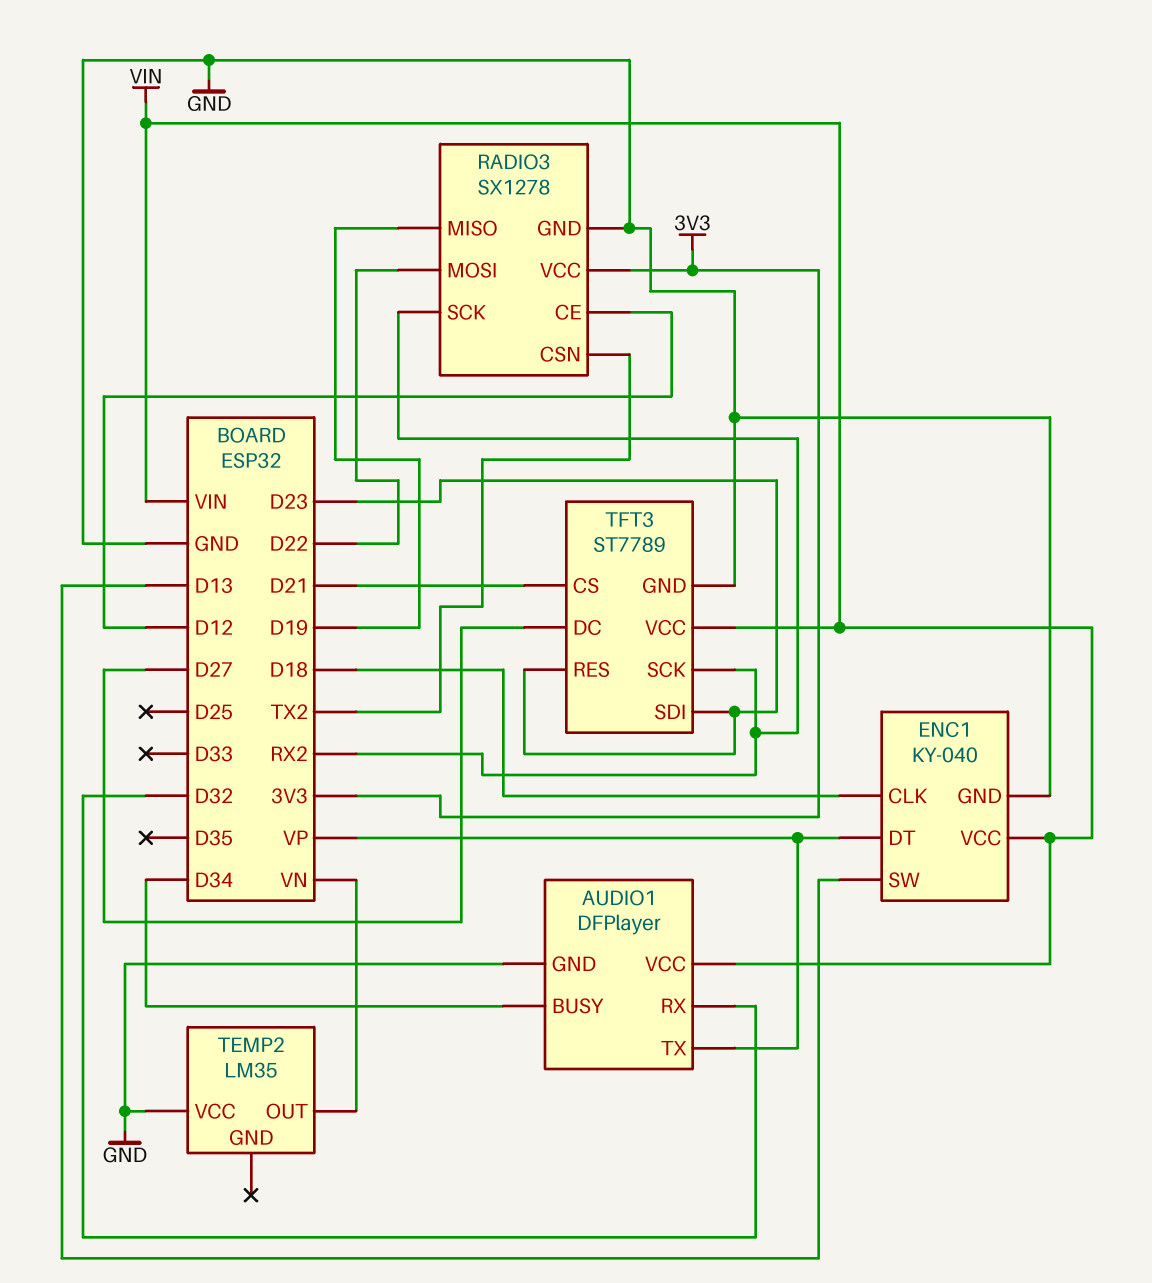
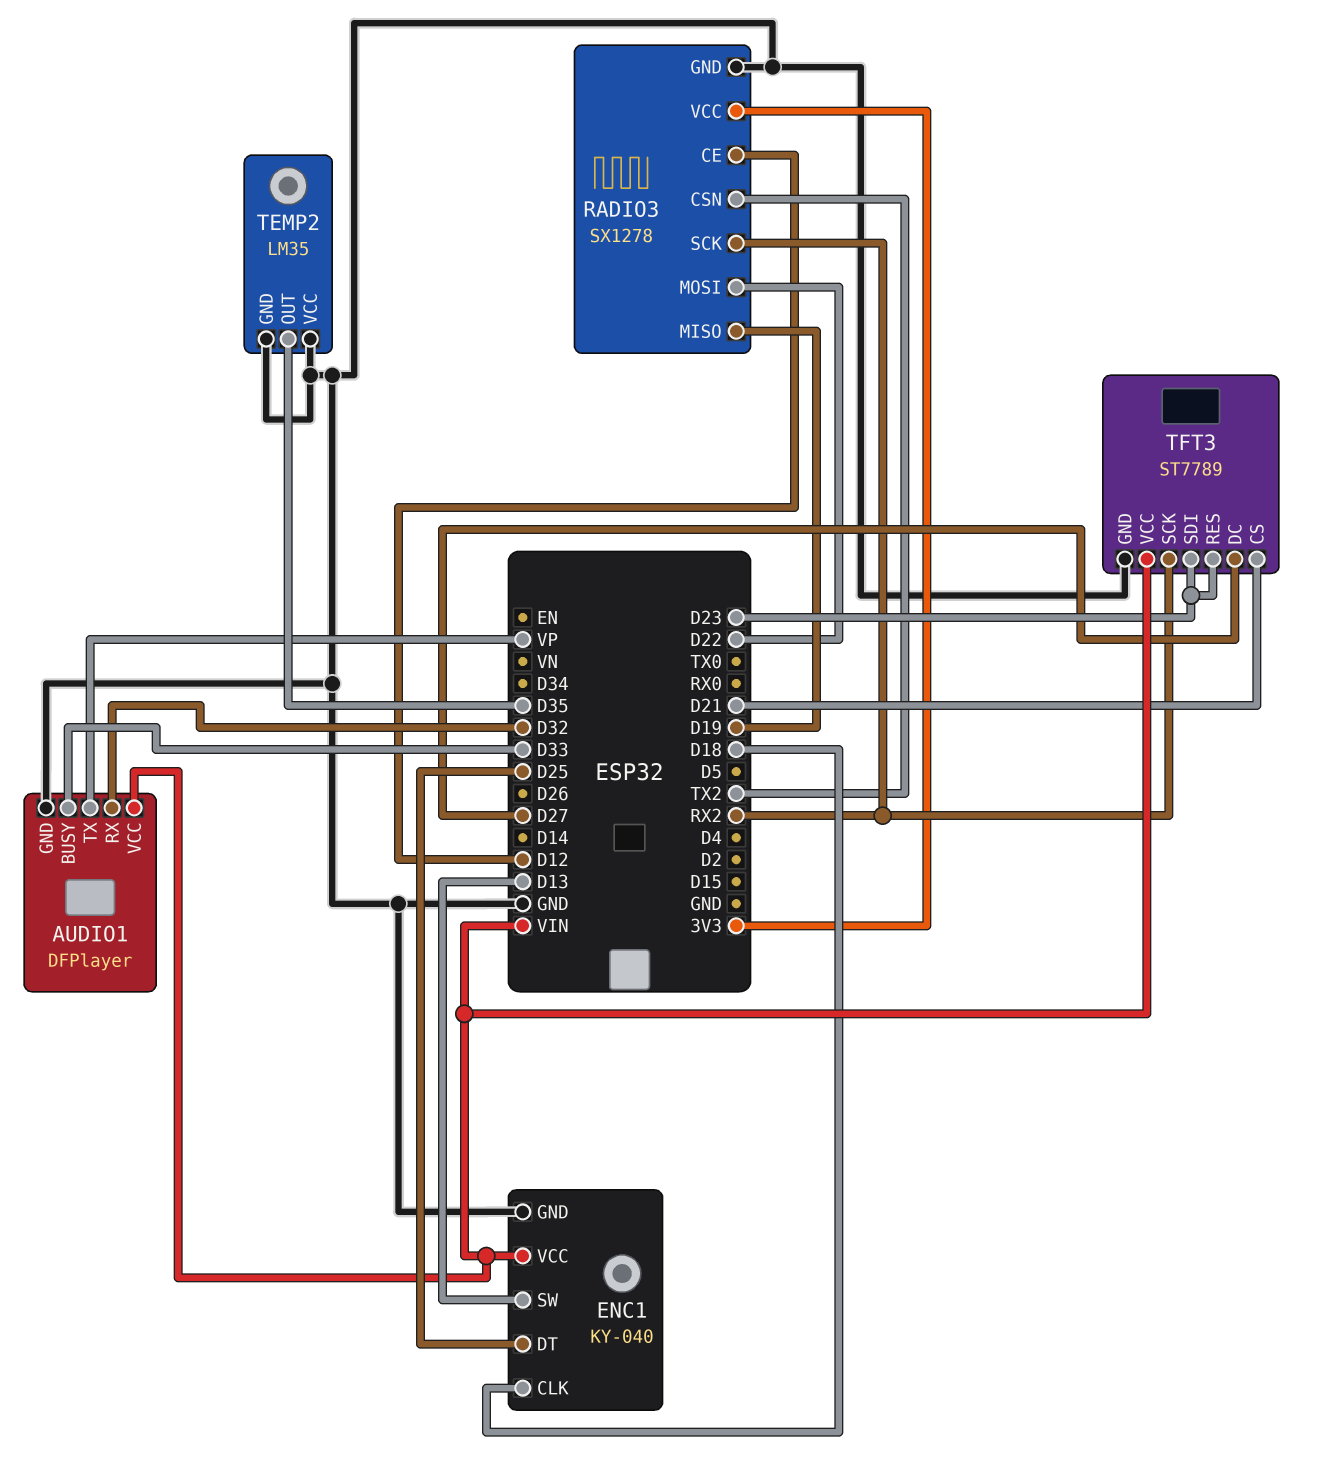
AUDIO1 pin BUSY: D34 -> D33
ENC1 pin DT: VP -> D25
TEMP2 pin GND: none -> GND
TEMP2 pin OUT: VN -> D35

